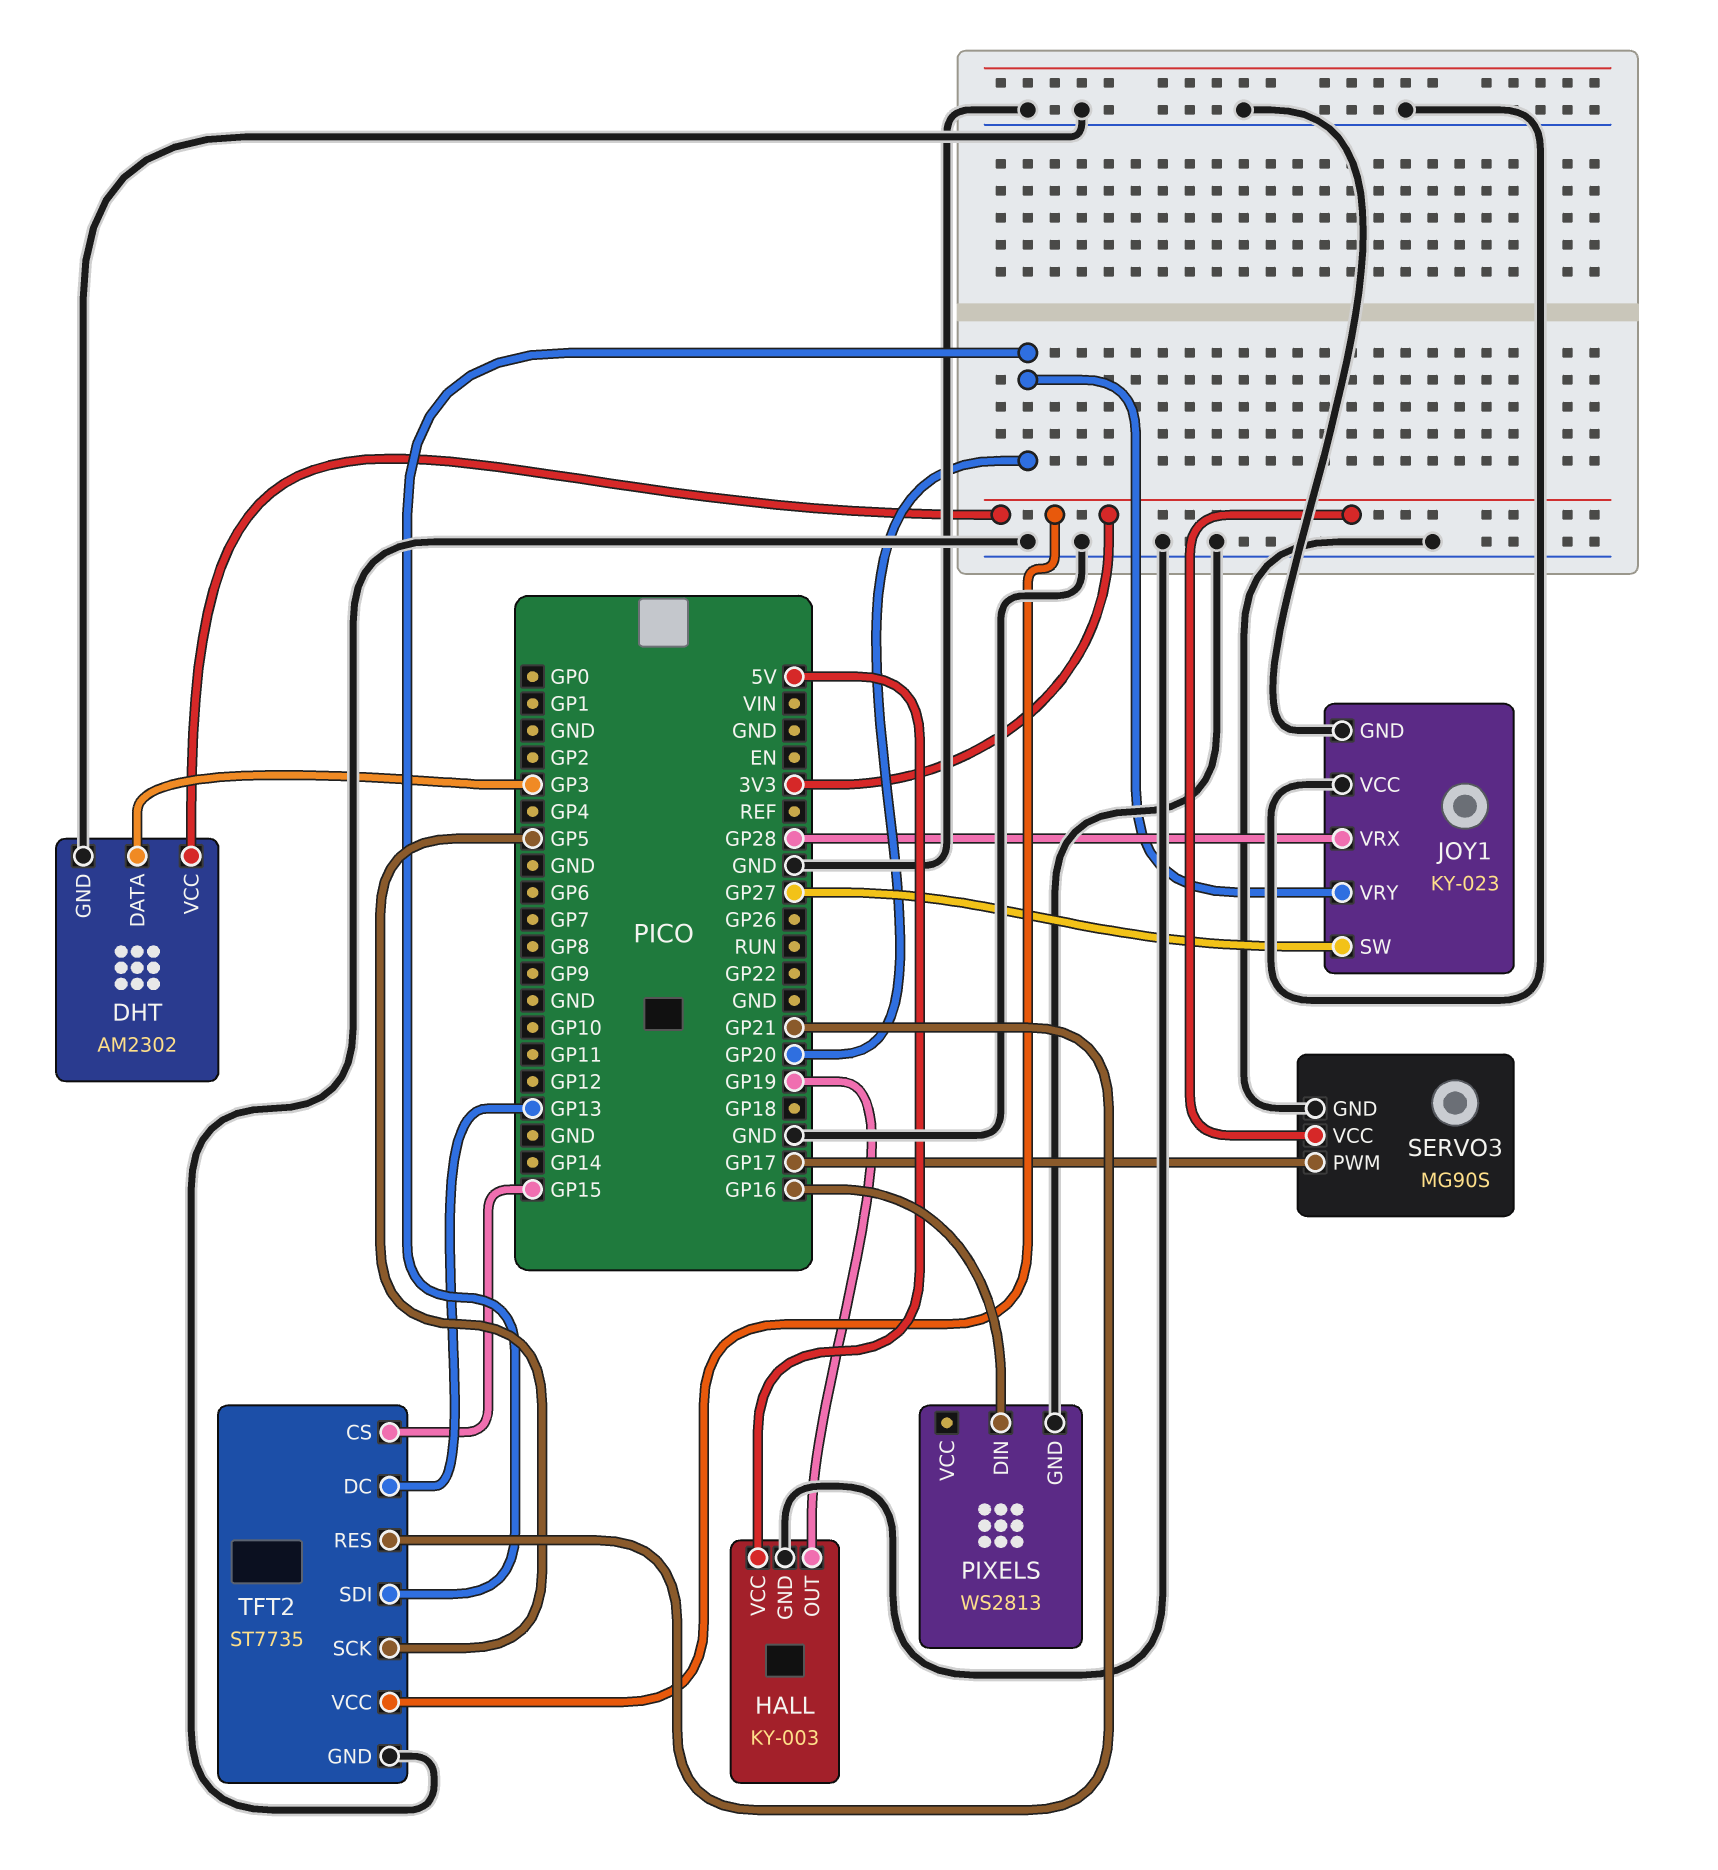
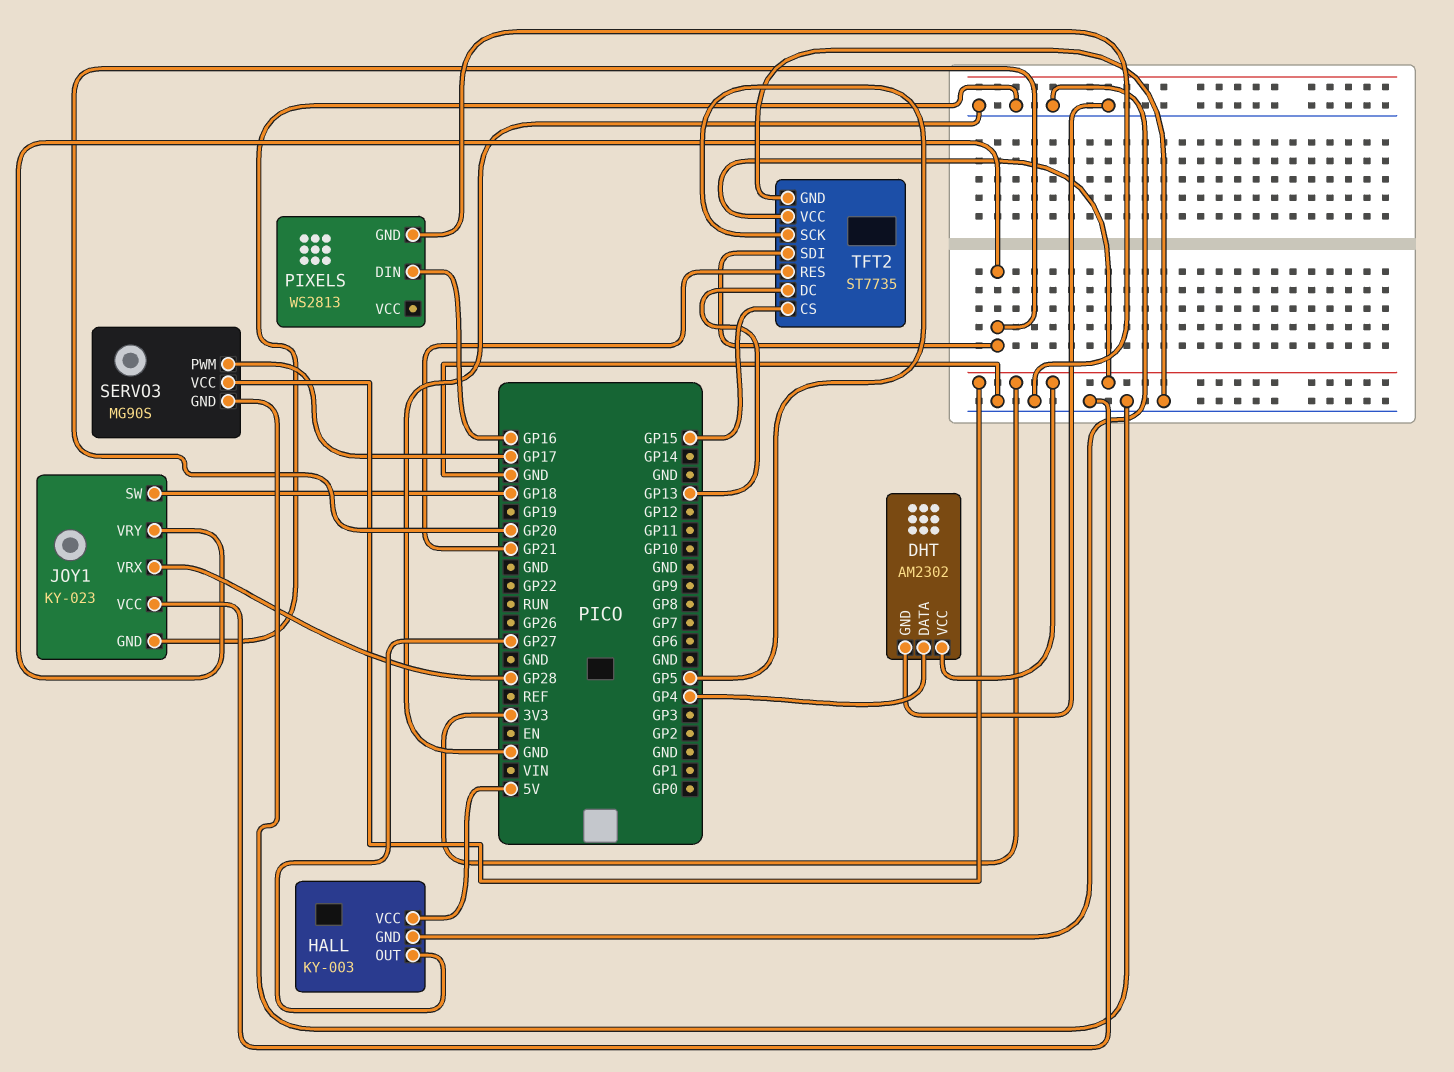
DHT pin DATA: GP3 -> GP4
HALL pin OUT: GP19 -> GP27
JOY1 pin SW: GP27 -> GP18

